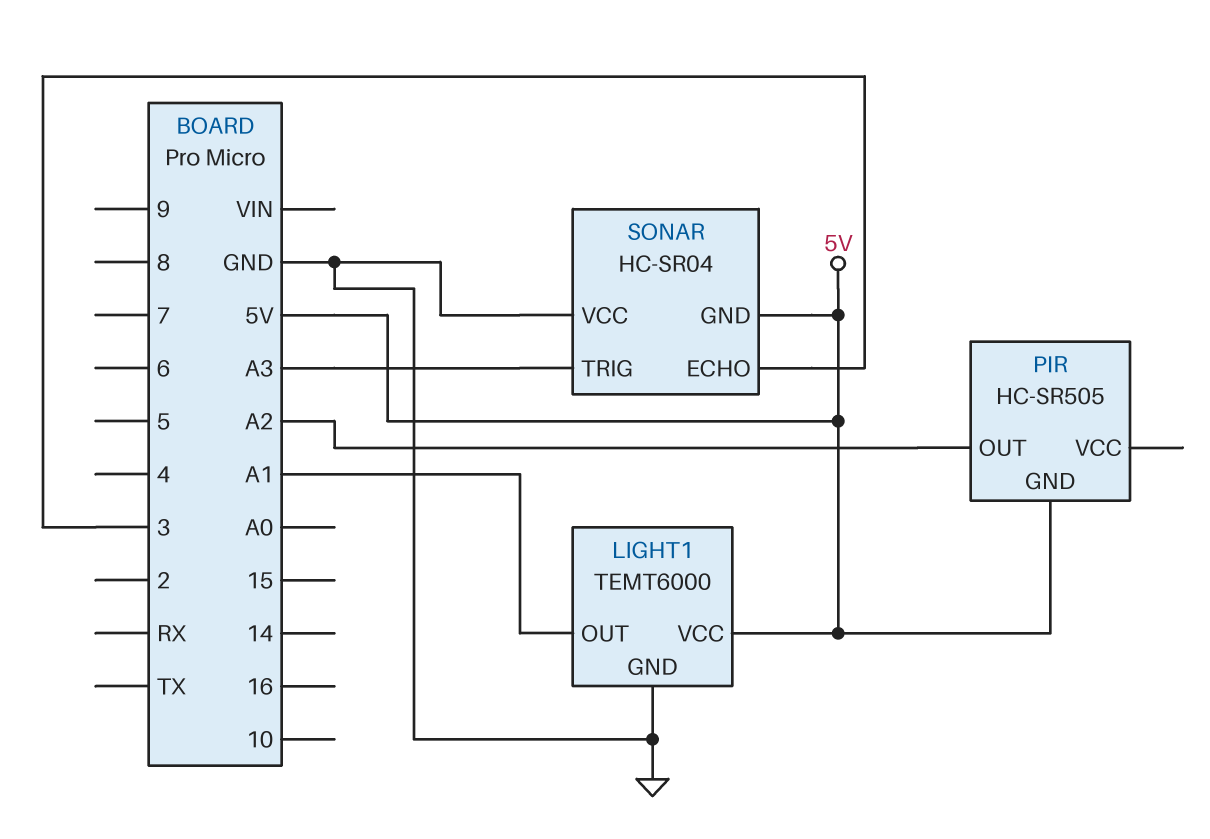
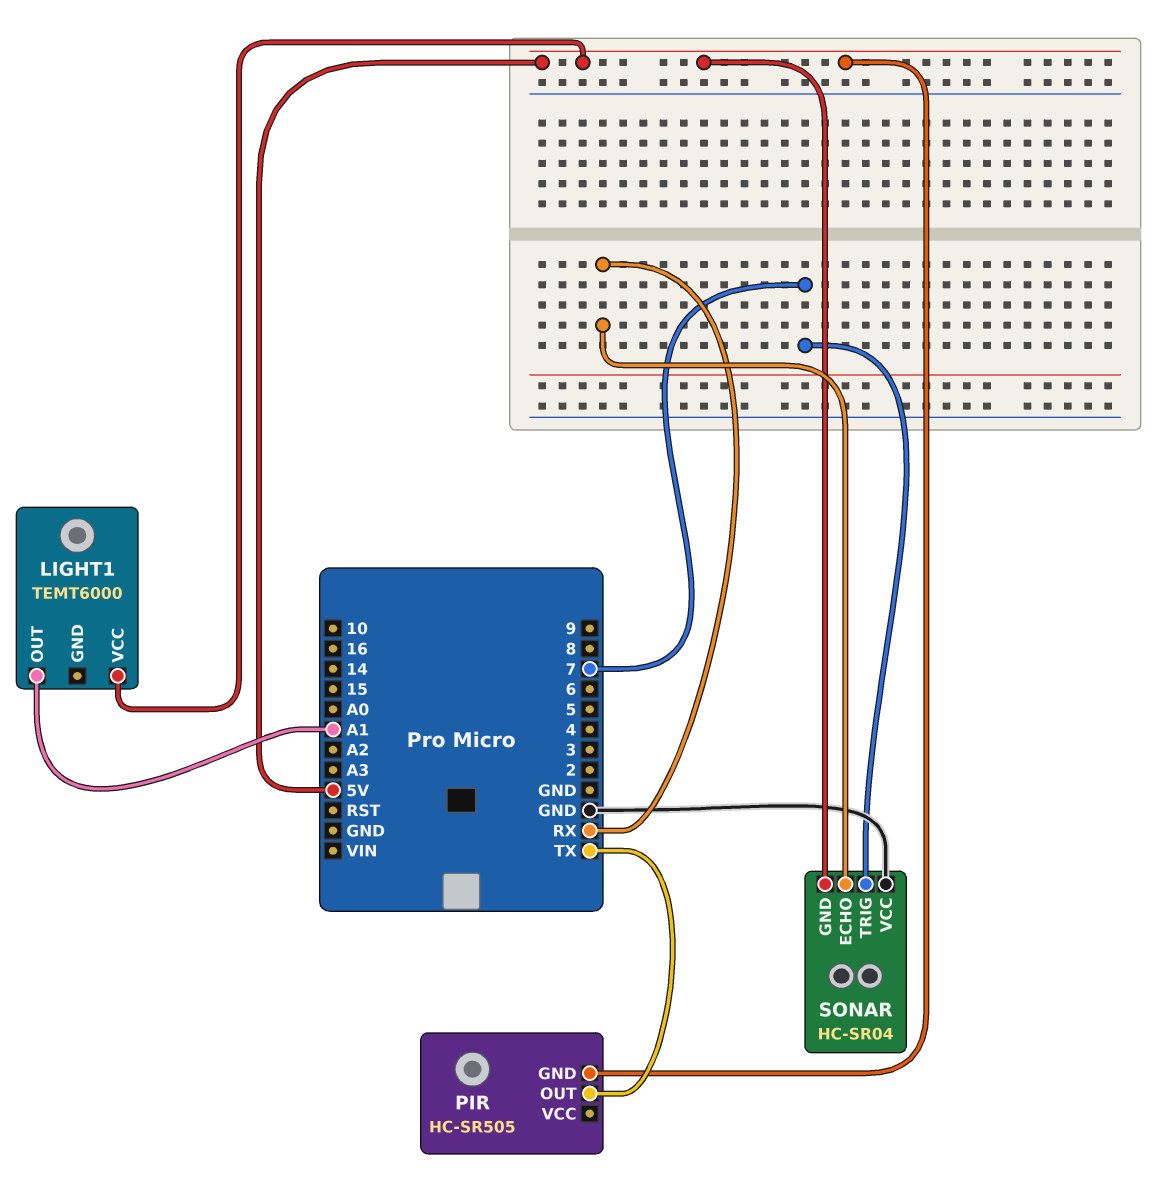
LIGHT1 pin GND: GND -> none
PIR pin OUT: A2 -> TX
SONAR pin ECHO: 3 -> RX
SONAR pin TRIG: A3 -> 7

